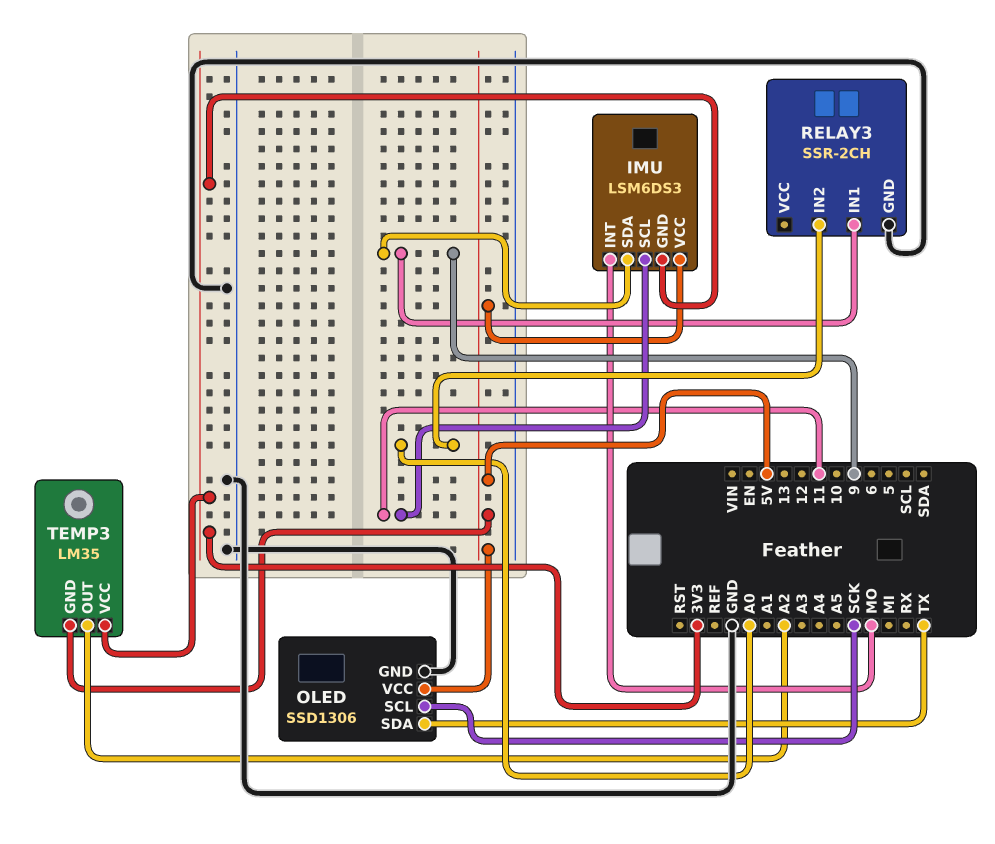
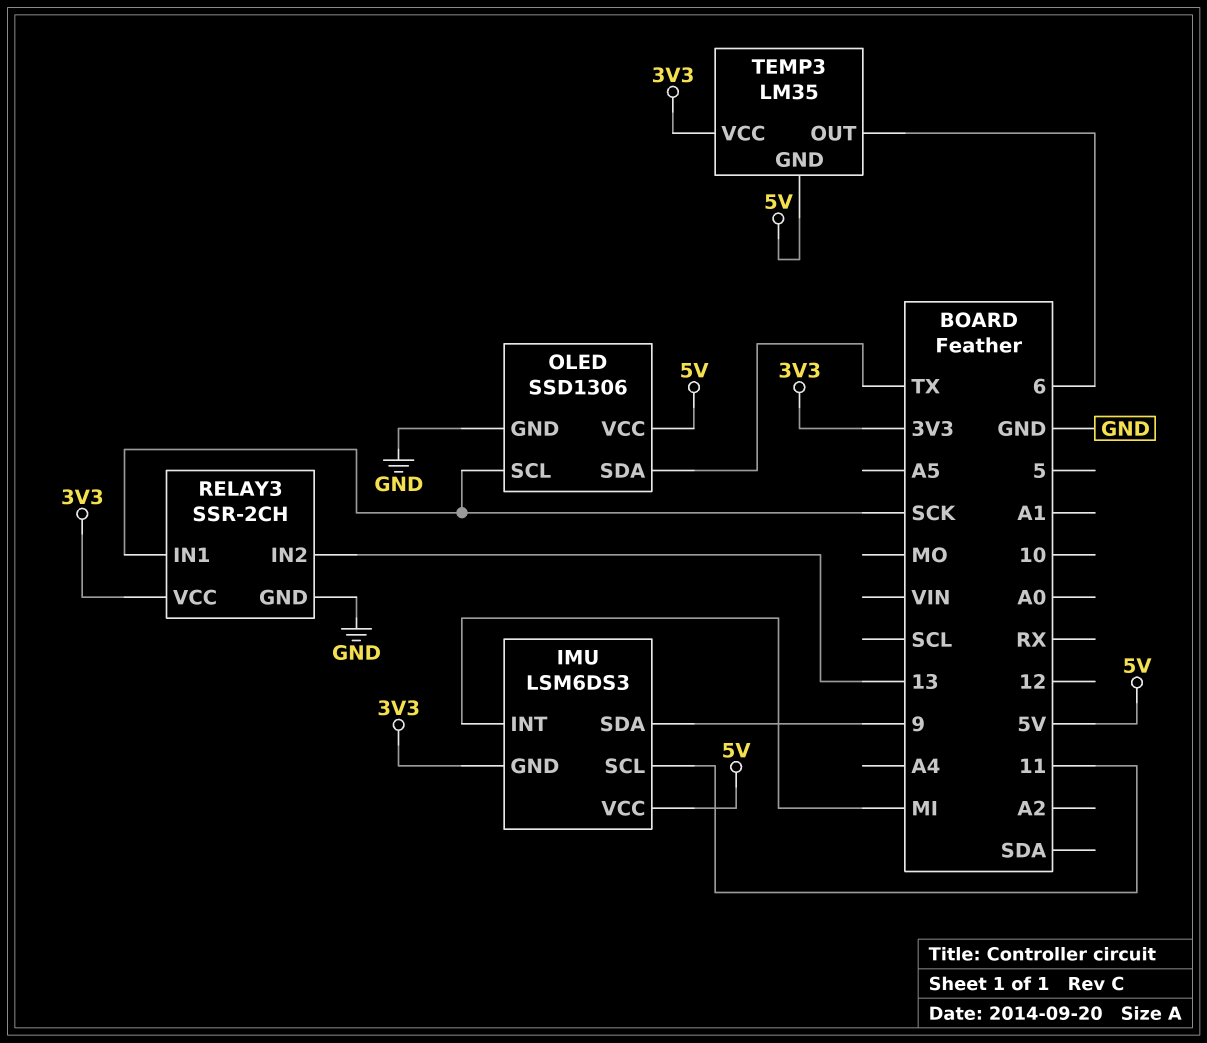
IMU pin INT: MO -> MI
RELAY3 pin IN1: 9 -> SCK
RELAY3 pin IN2: A0 -> 13
RELAY3 pin VCC: none -> 3V3
TEMP3 pin OUT: A2 -> 6

